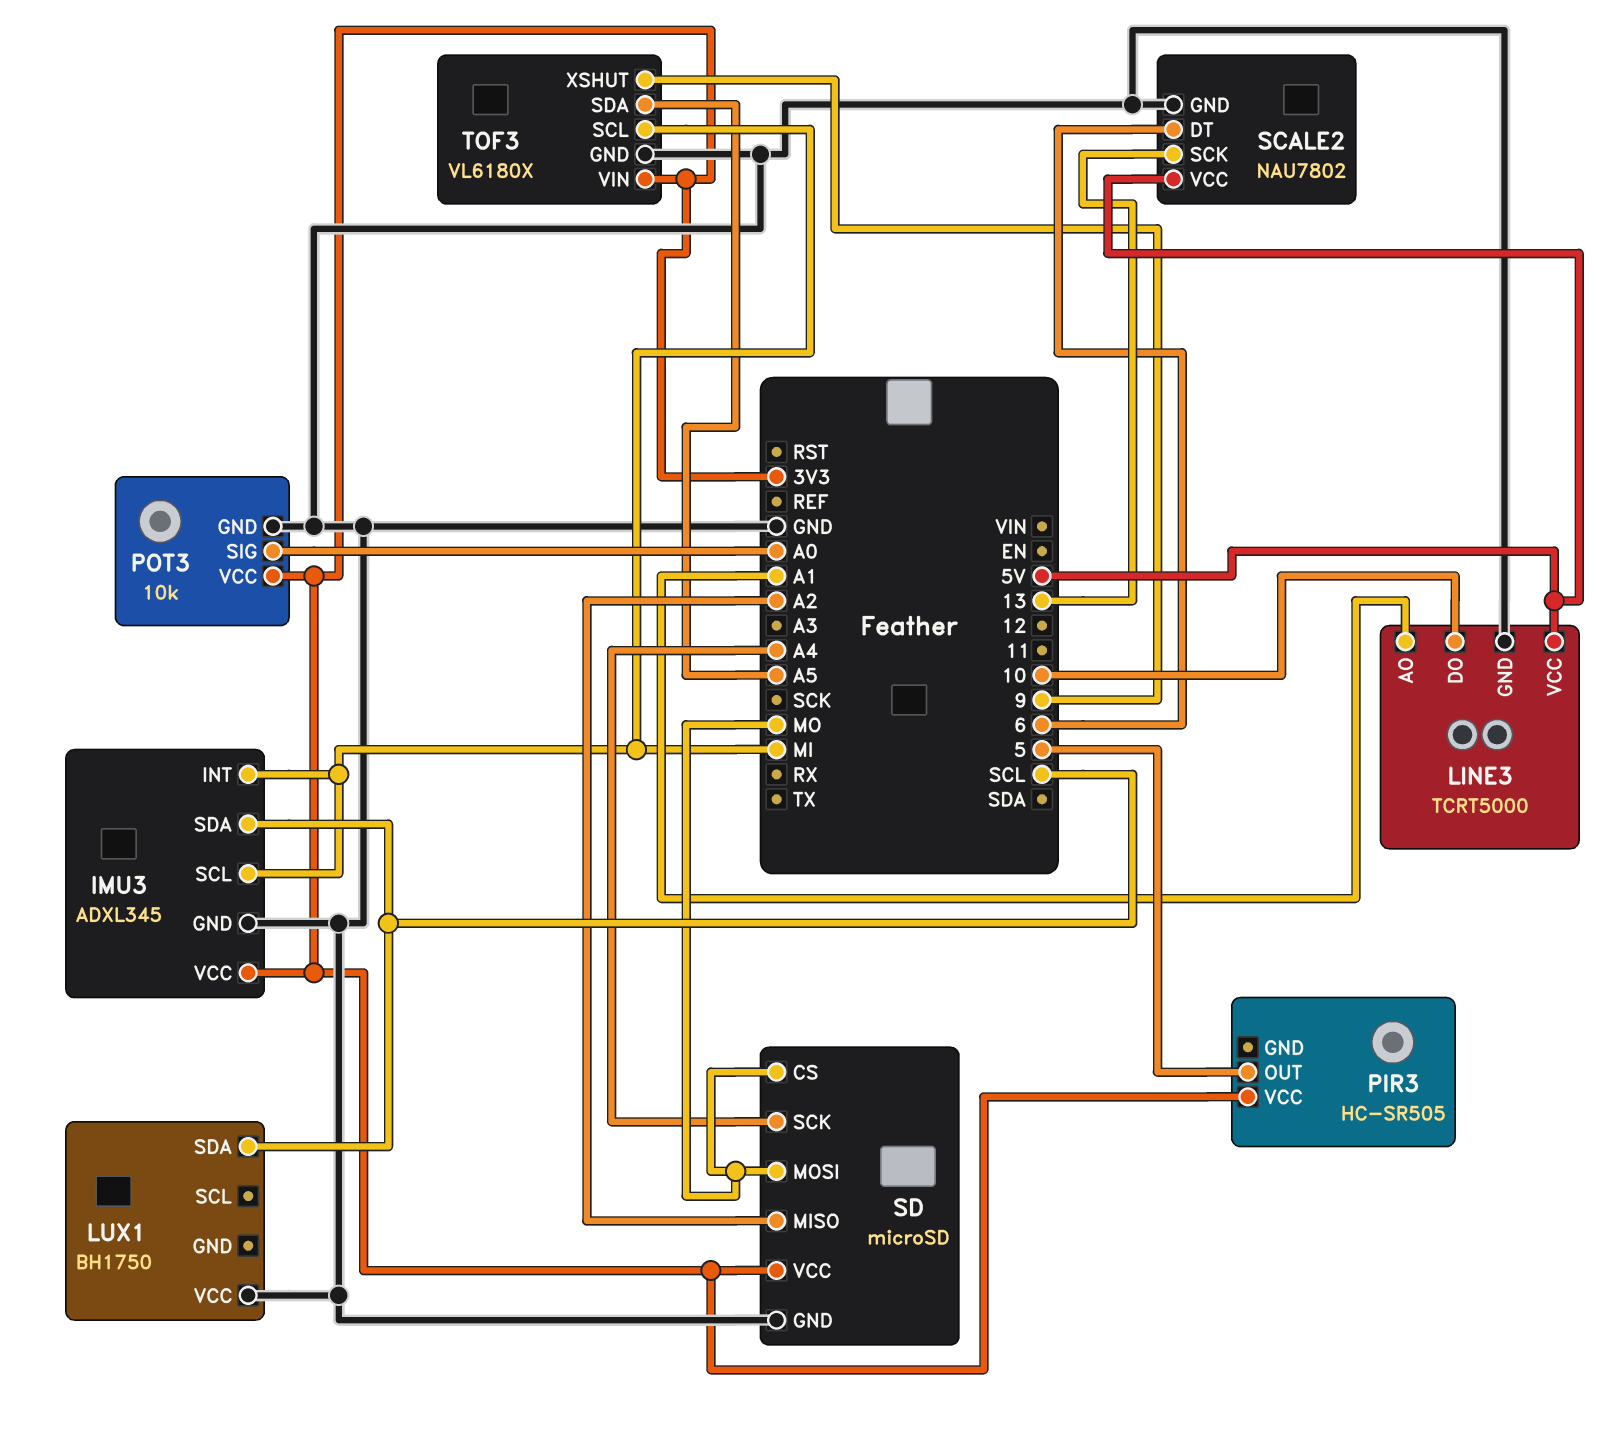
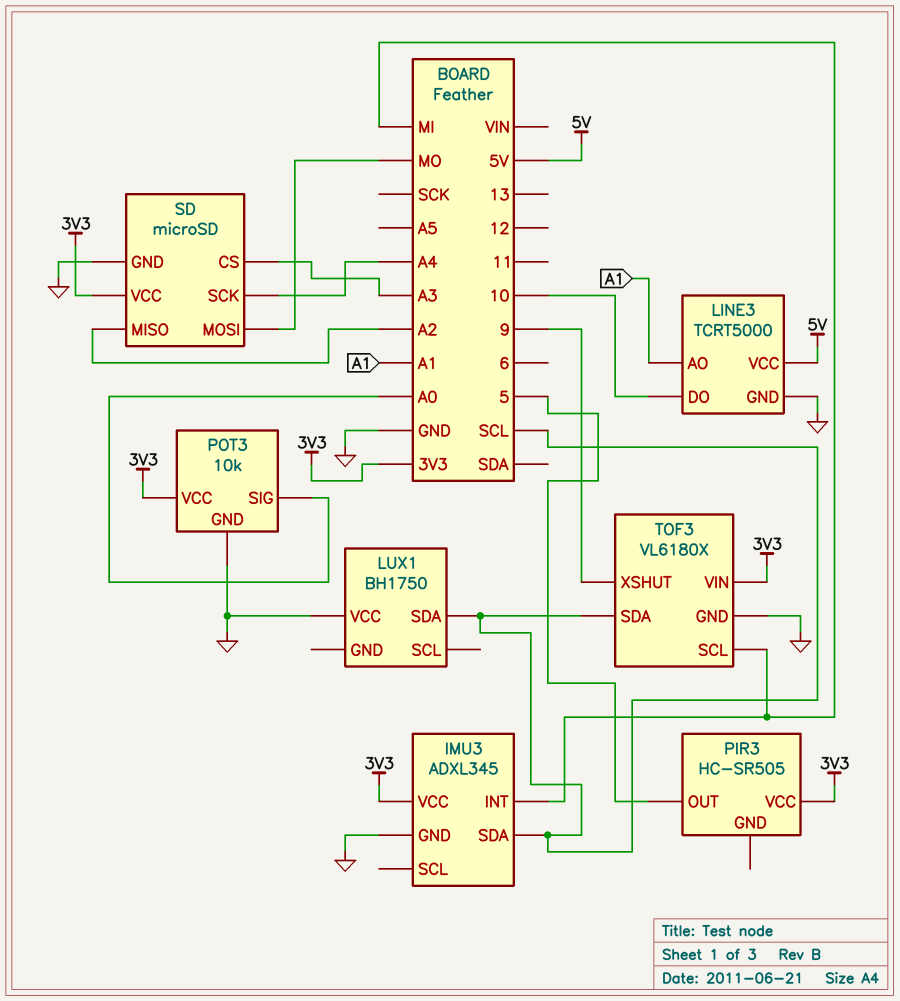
IMU3 pin SCL: MI -> none
SCALE2: NAU7802 -> none
SCALE2 pin DT: 6 -> none
SCALE2 pin GND: GND -> none
SCALE2 pin SCK: 13 -> none
SCALE2 pin VCC: 5V -> none
SD pin CS: MO -> A3
TOF3 pin SDA: A5 -> SCL

